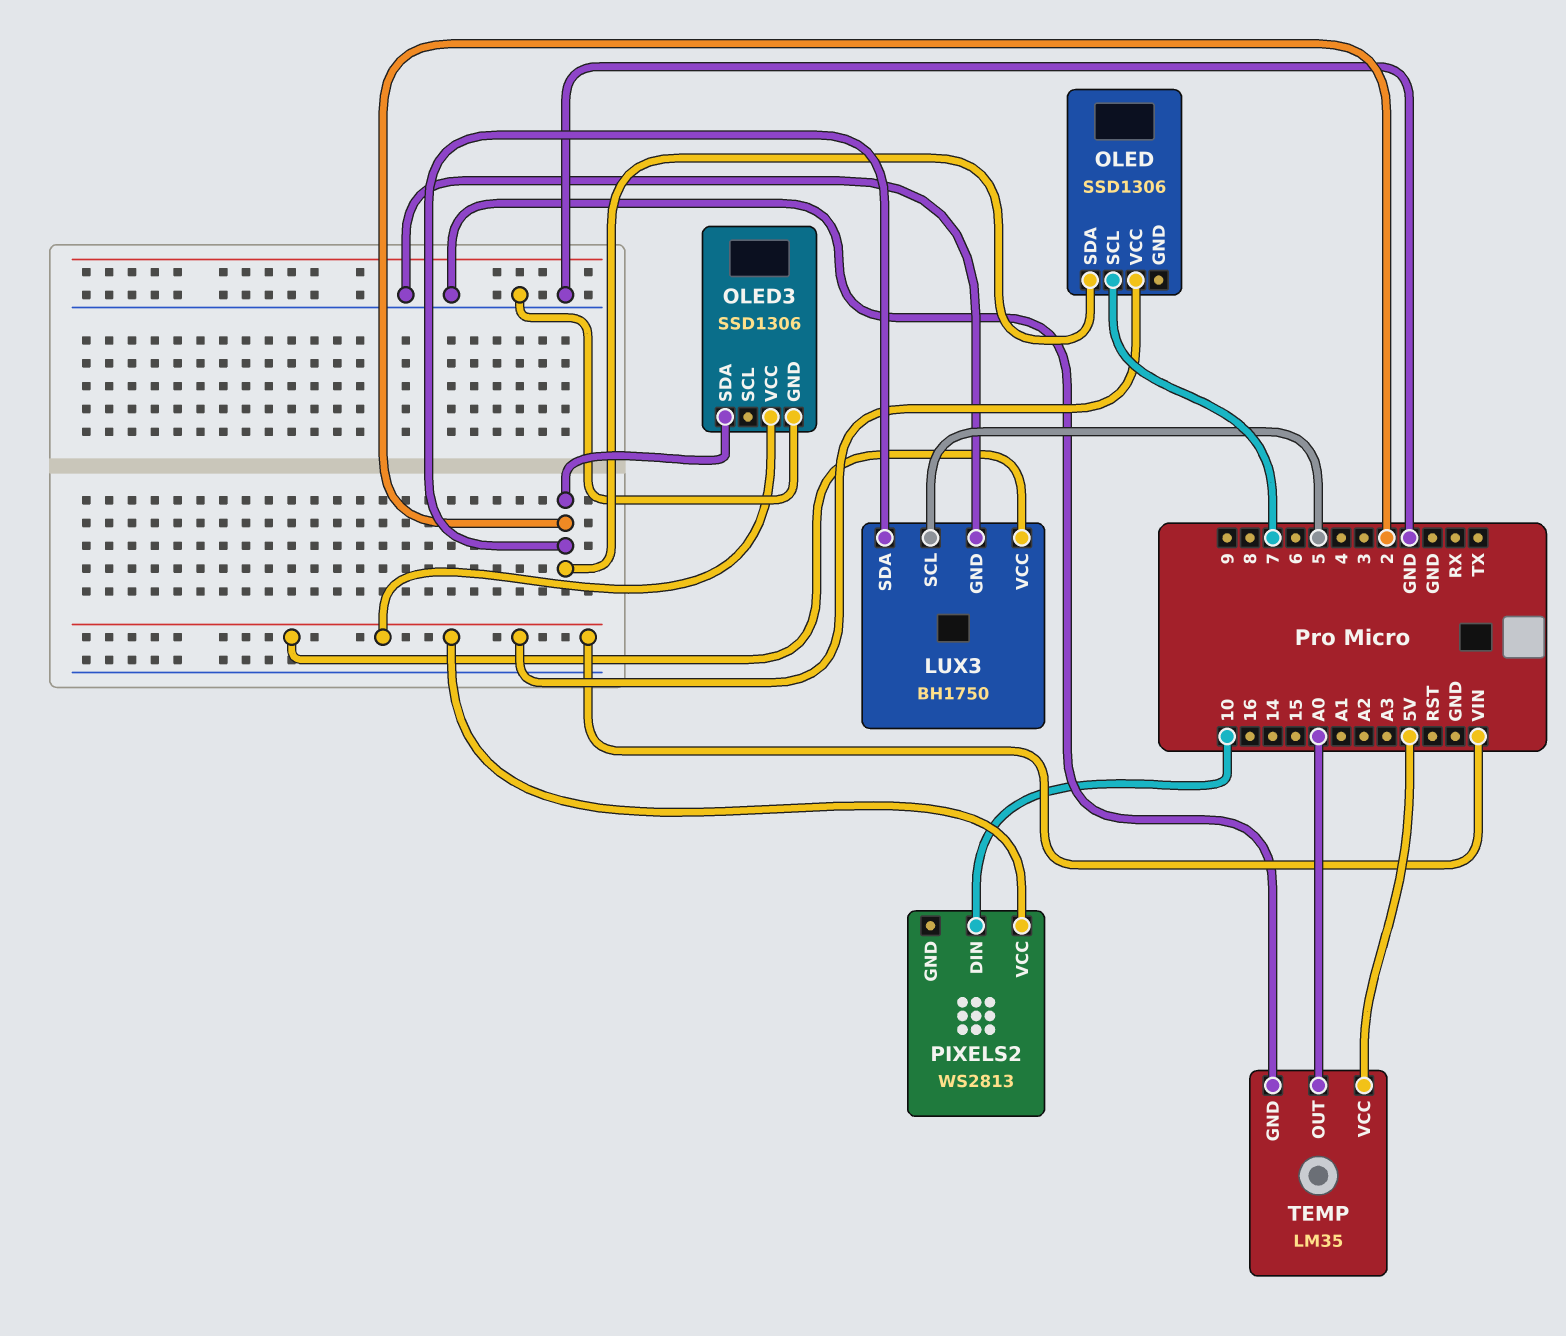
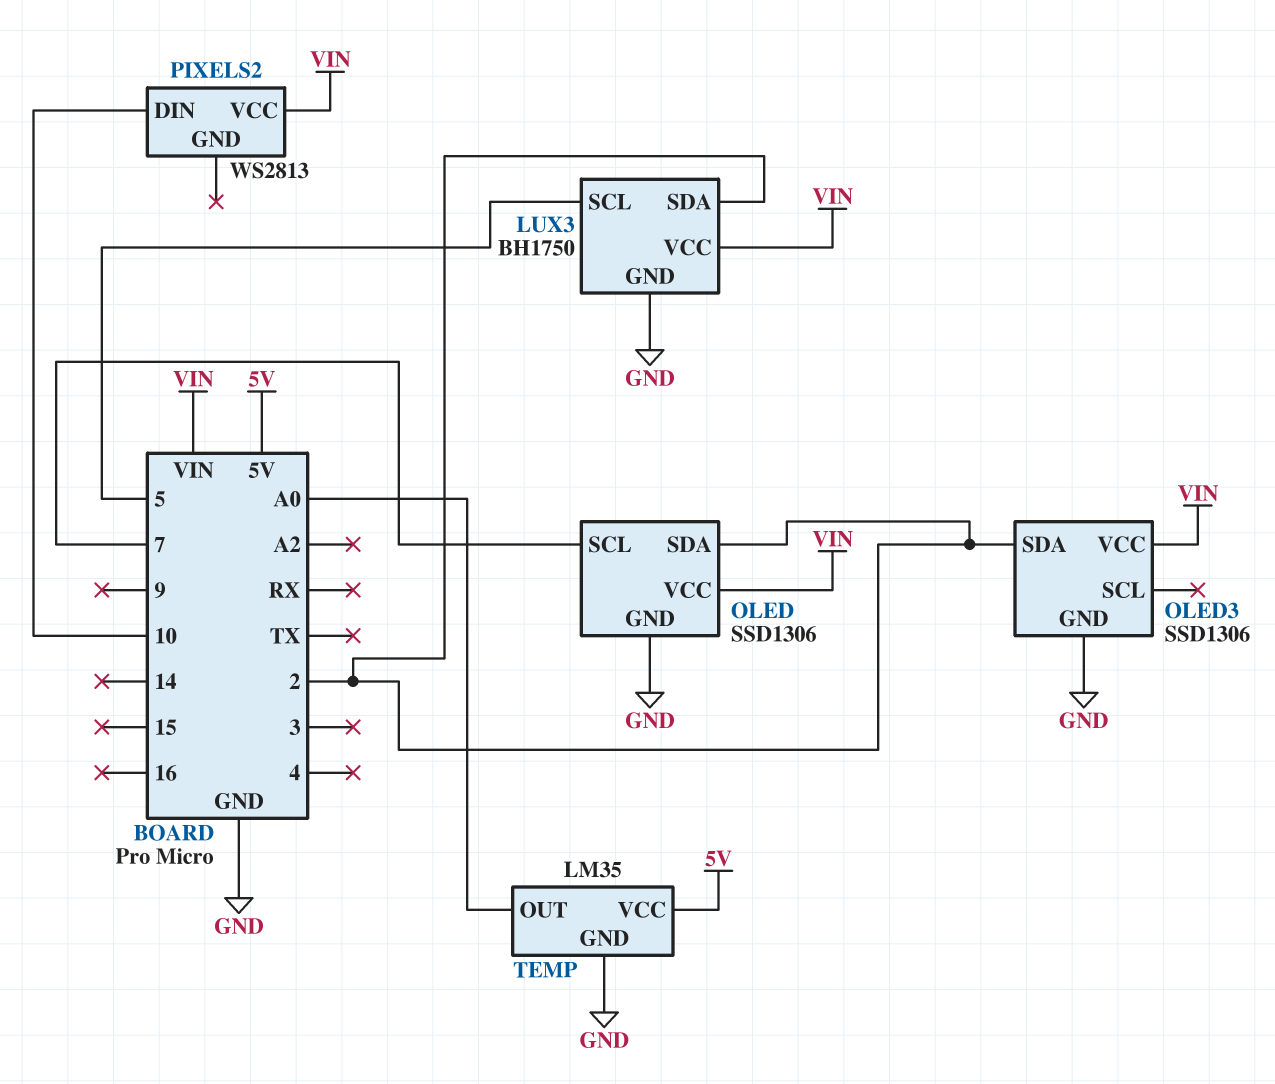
OLED pin GND: none -> GND

